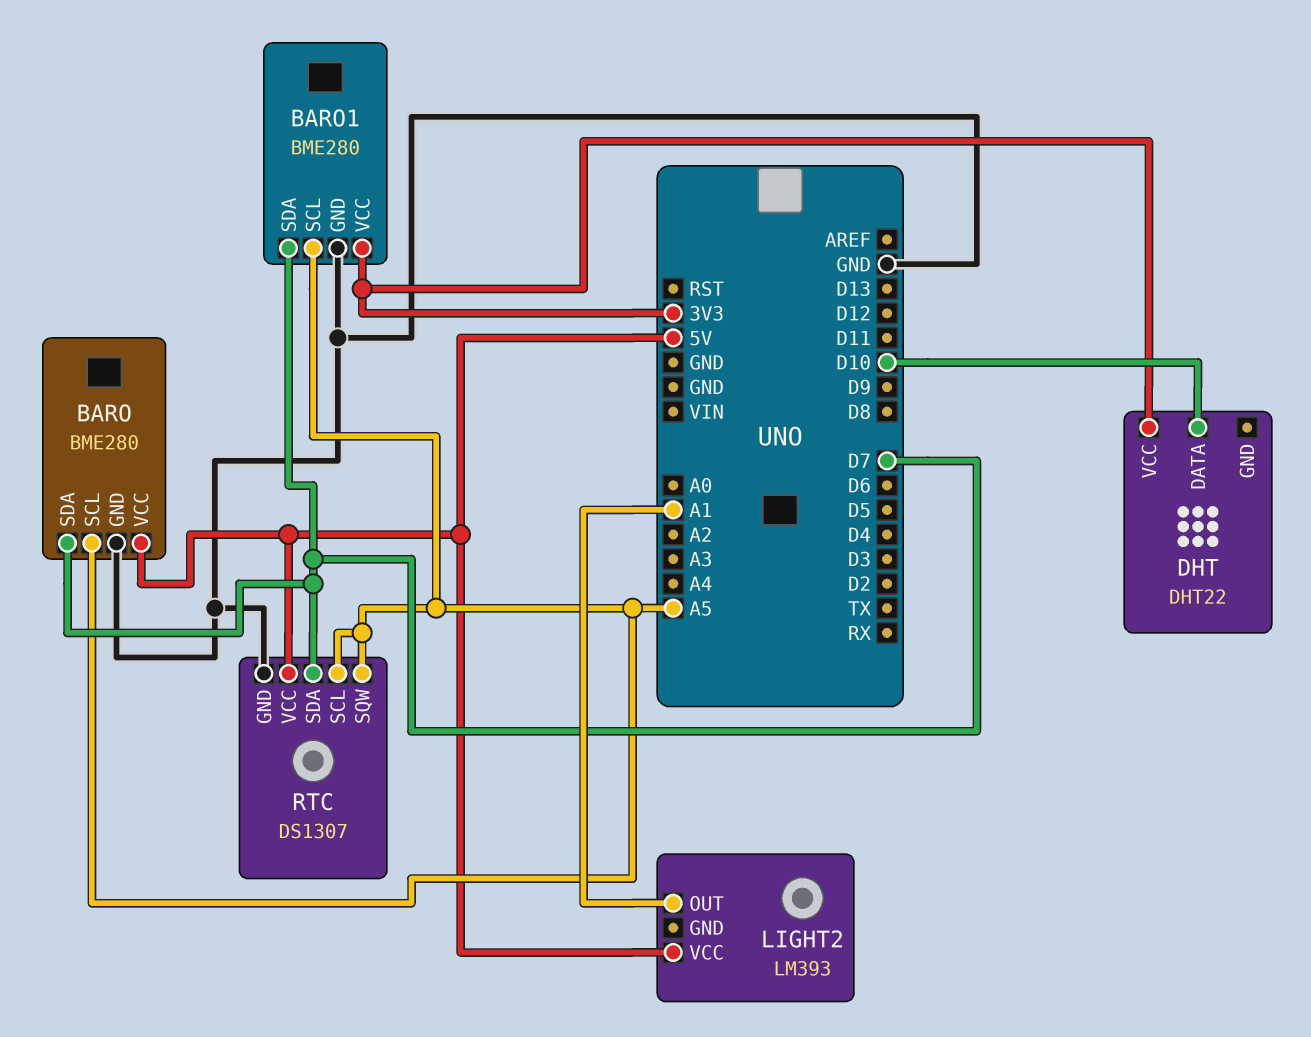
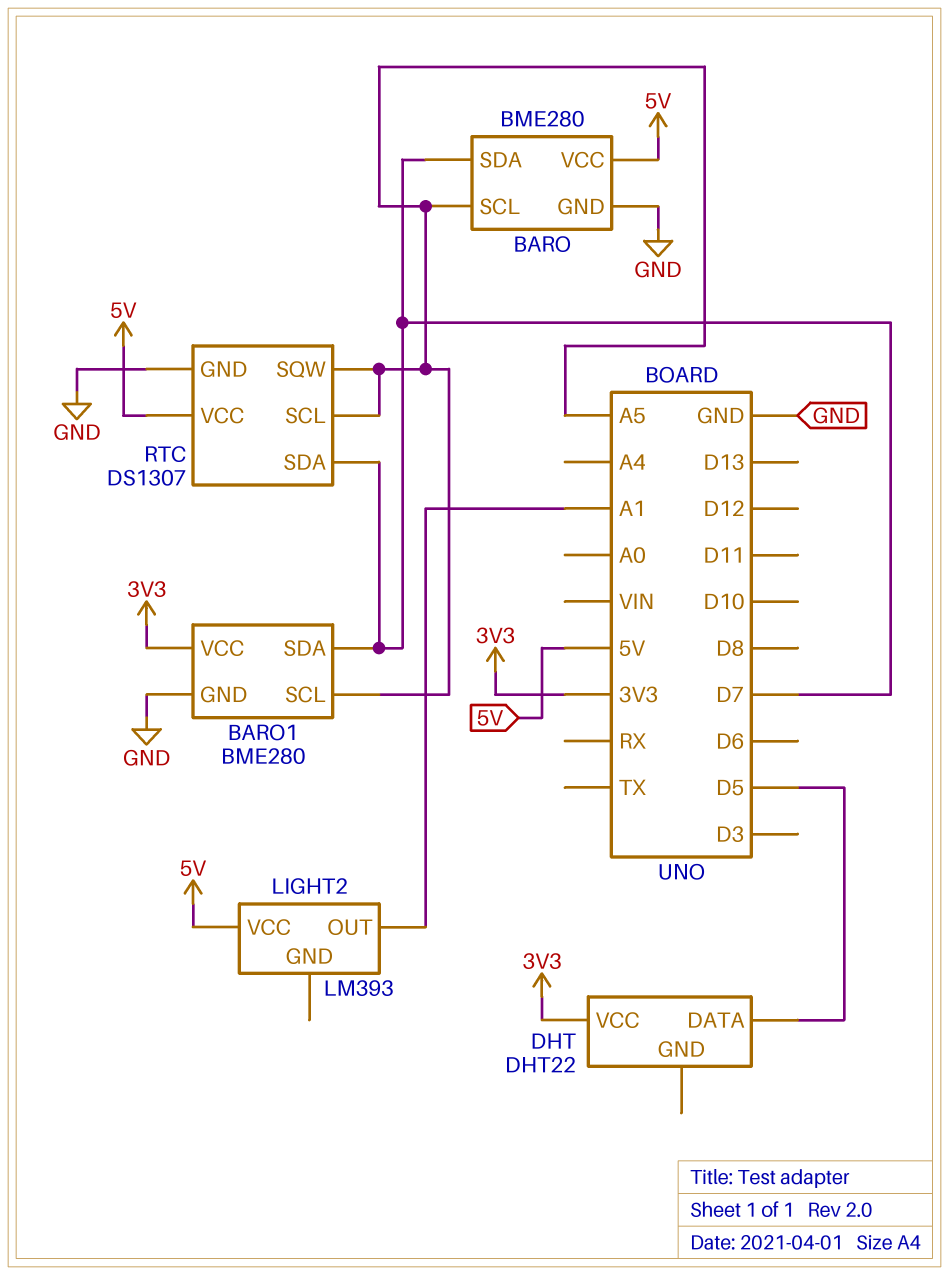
DHT pin DATA: D10 -> D5

